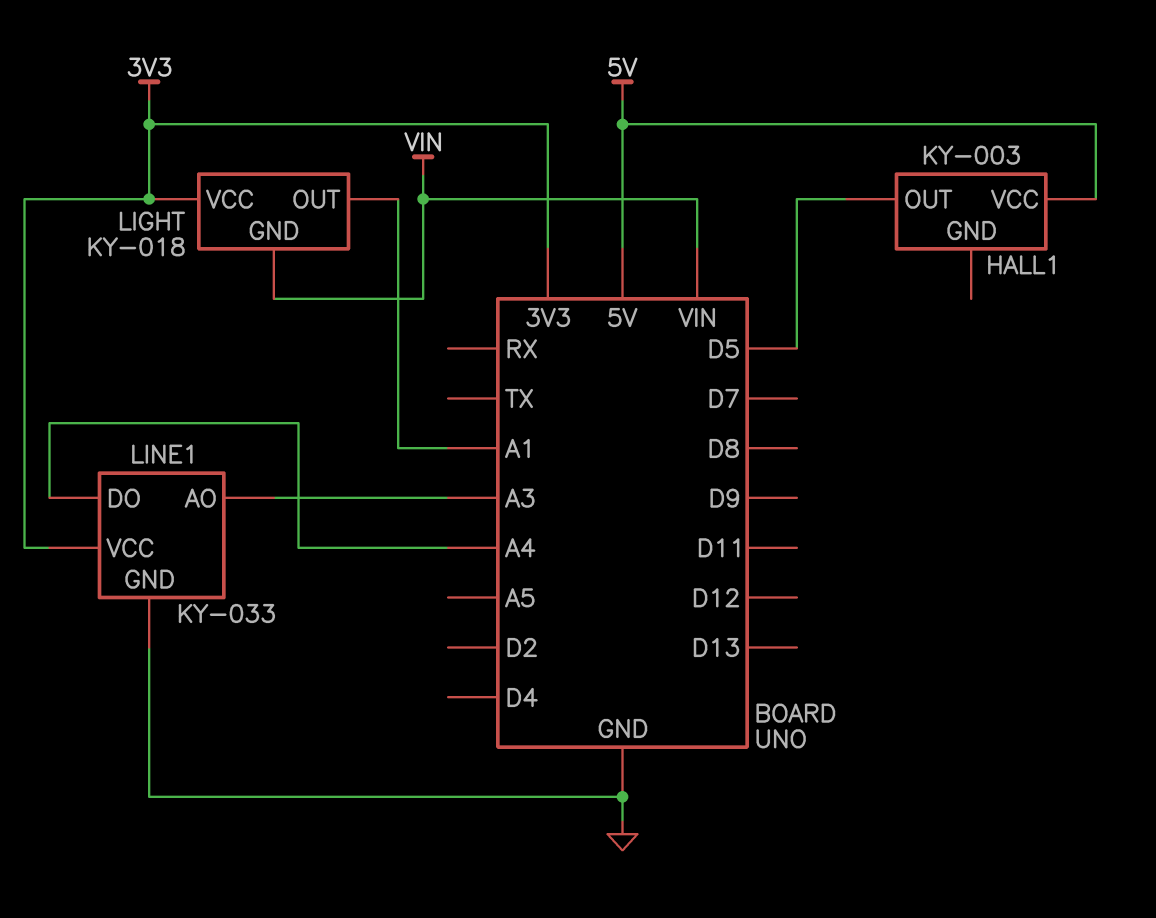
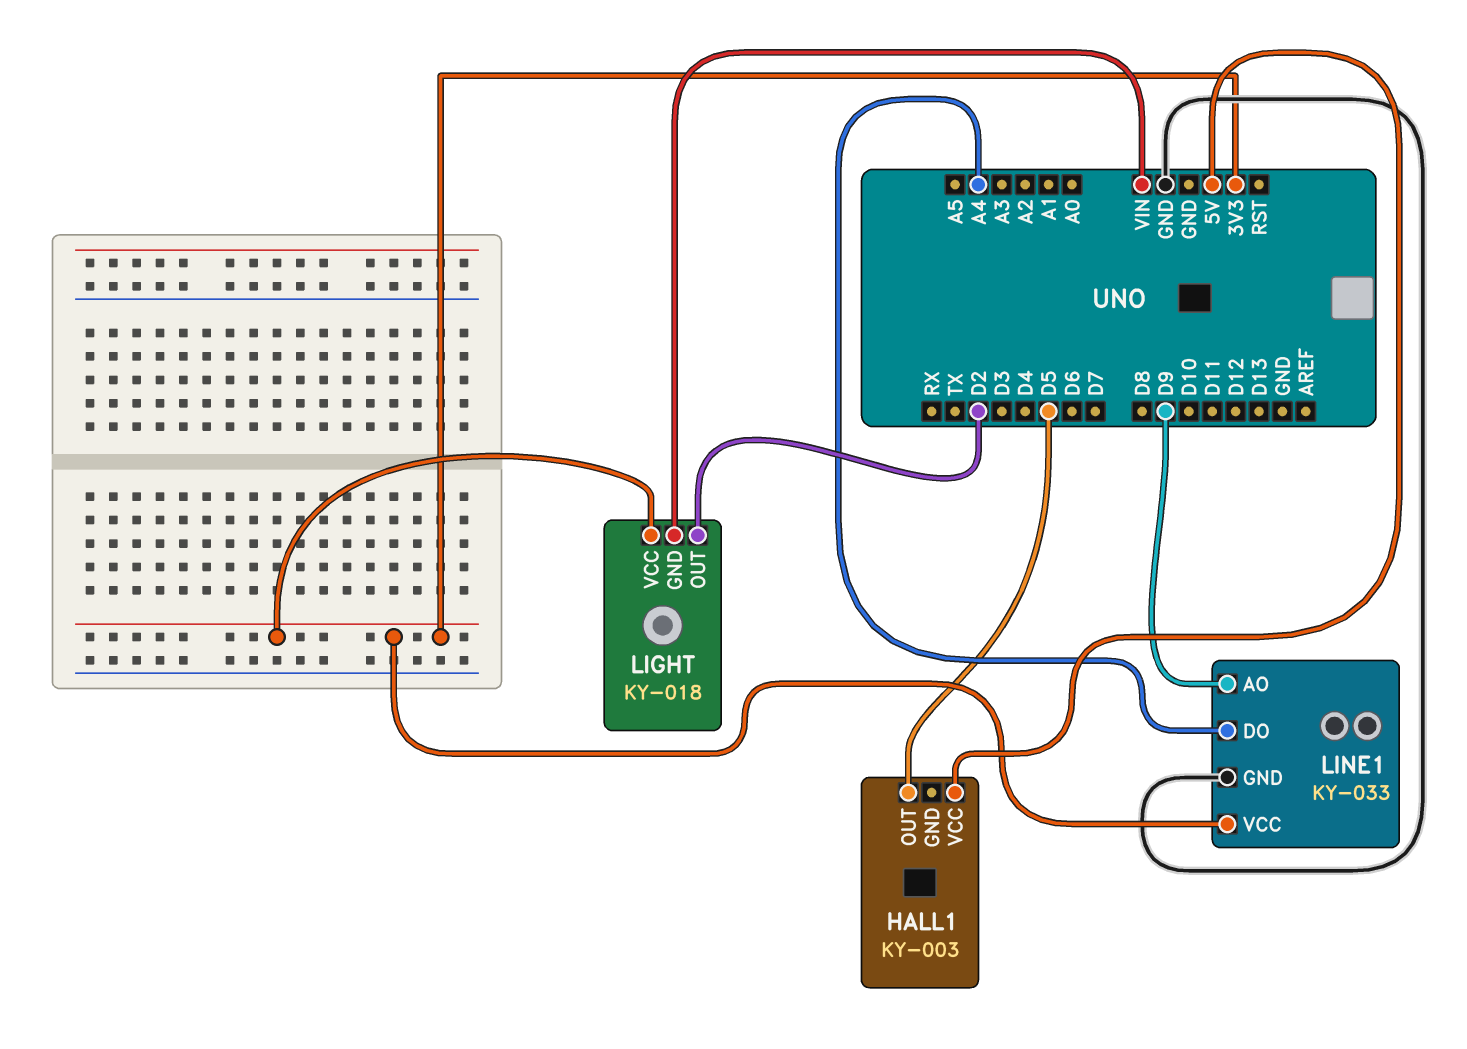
LIGHT pin OUT: A1 -> D2
LINE1 pin AO: A3 -> D9

